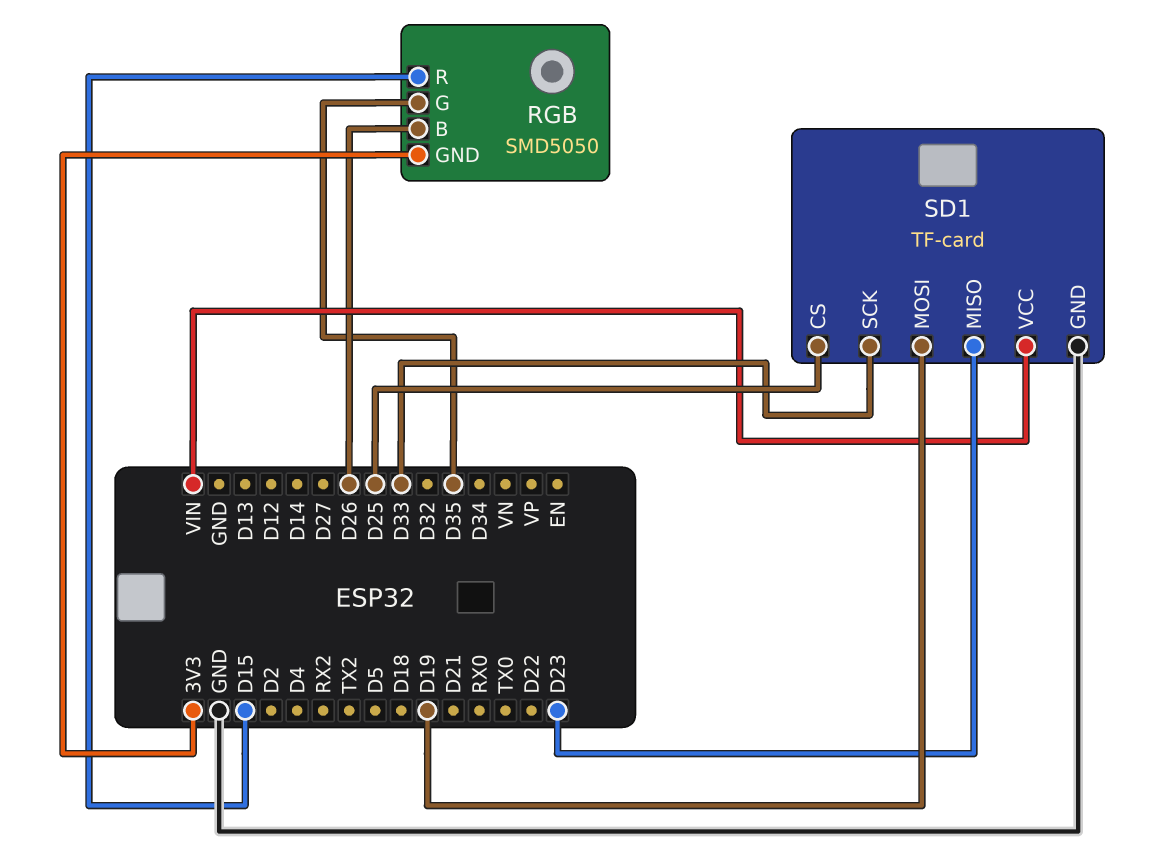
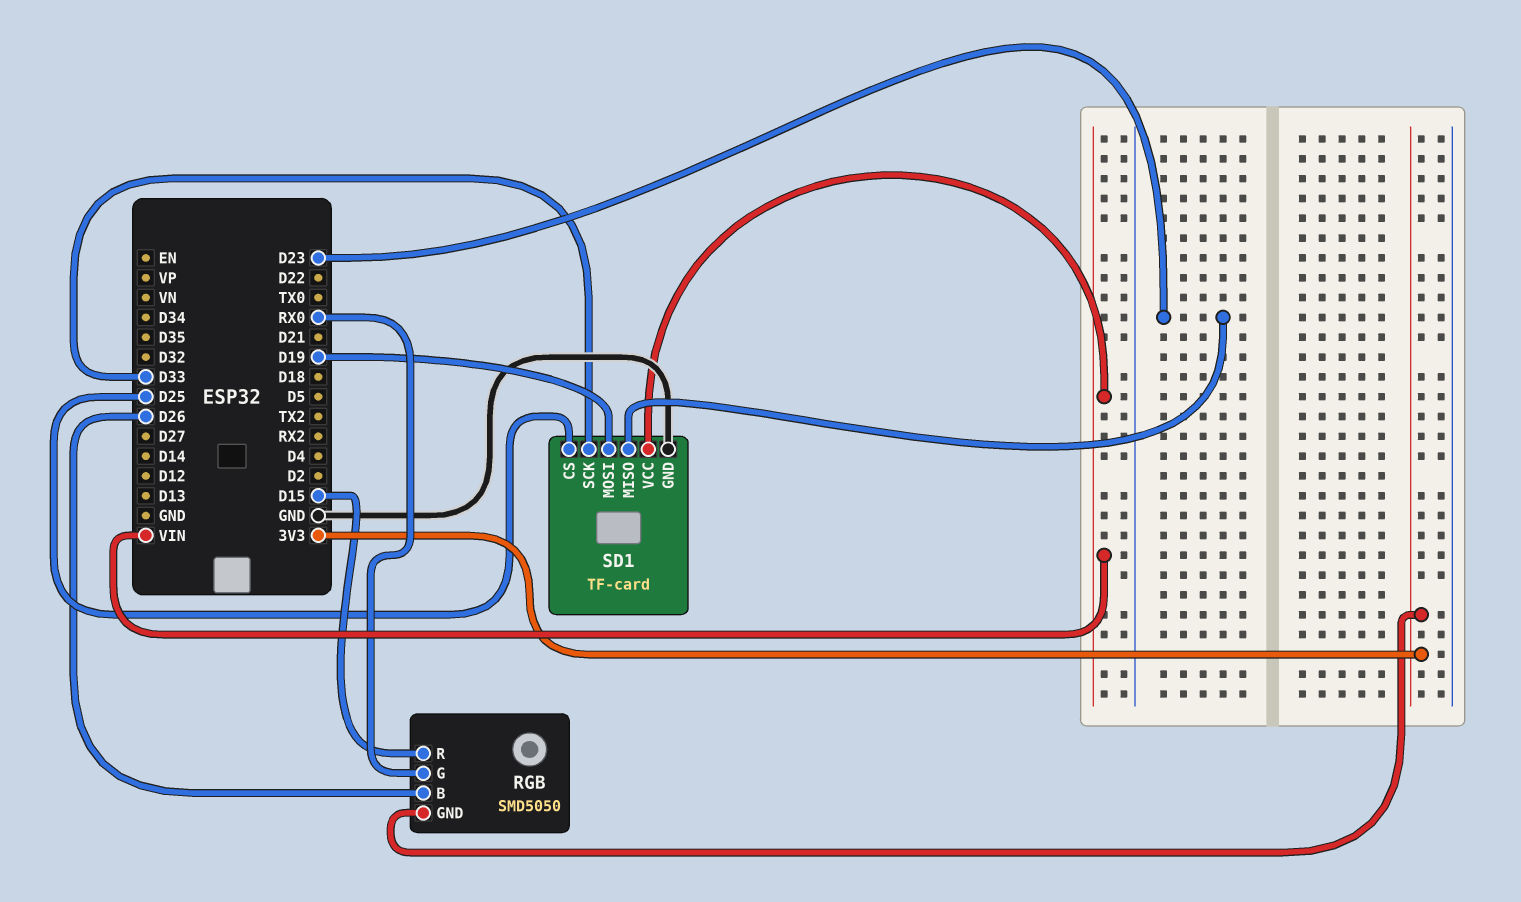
RGB pin G: D35 -> RX0

